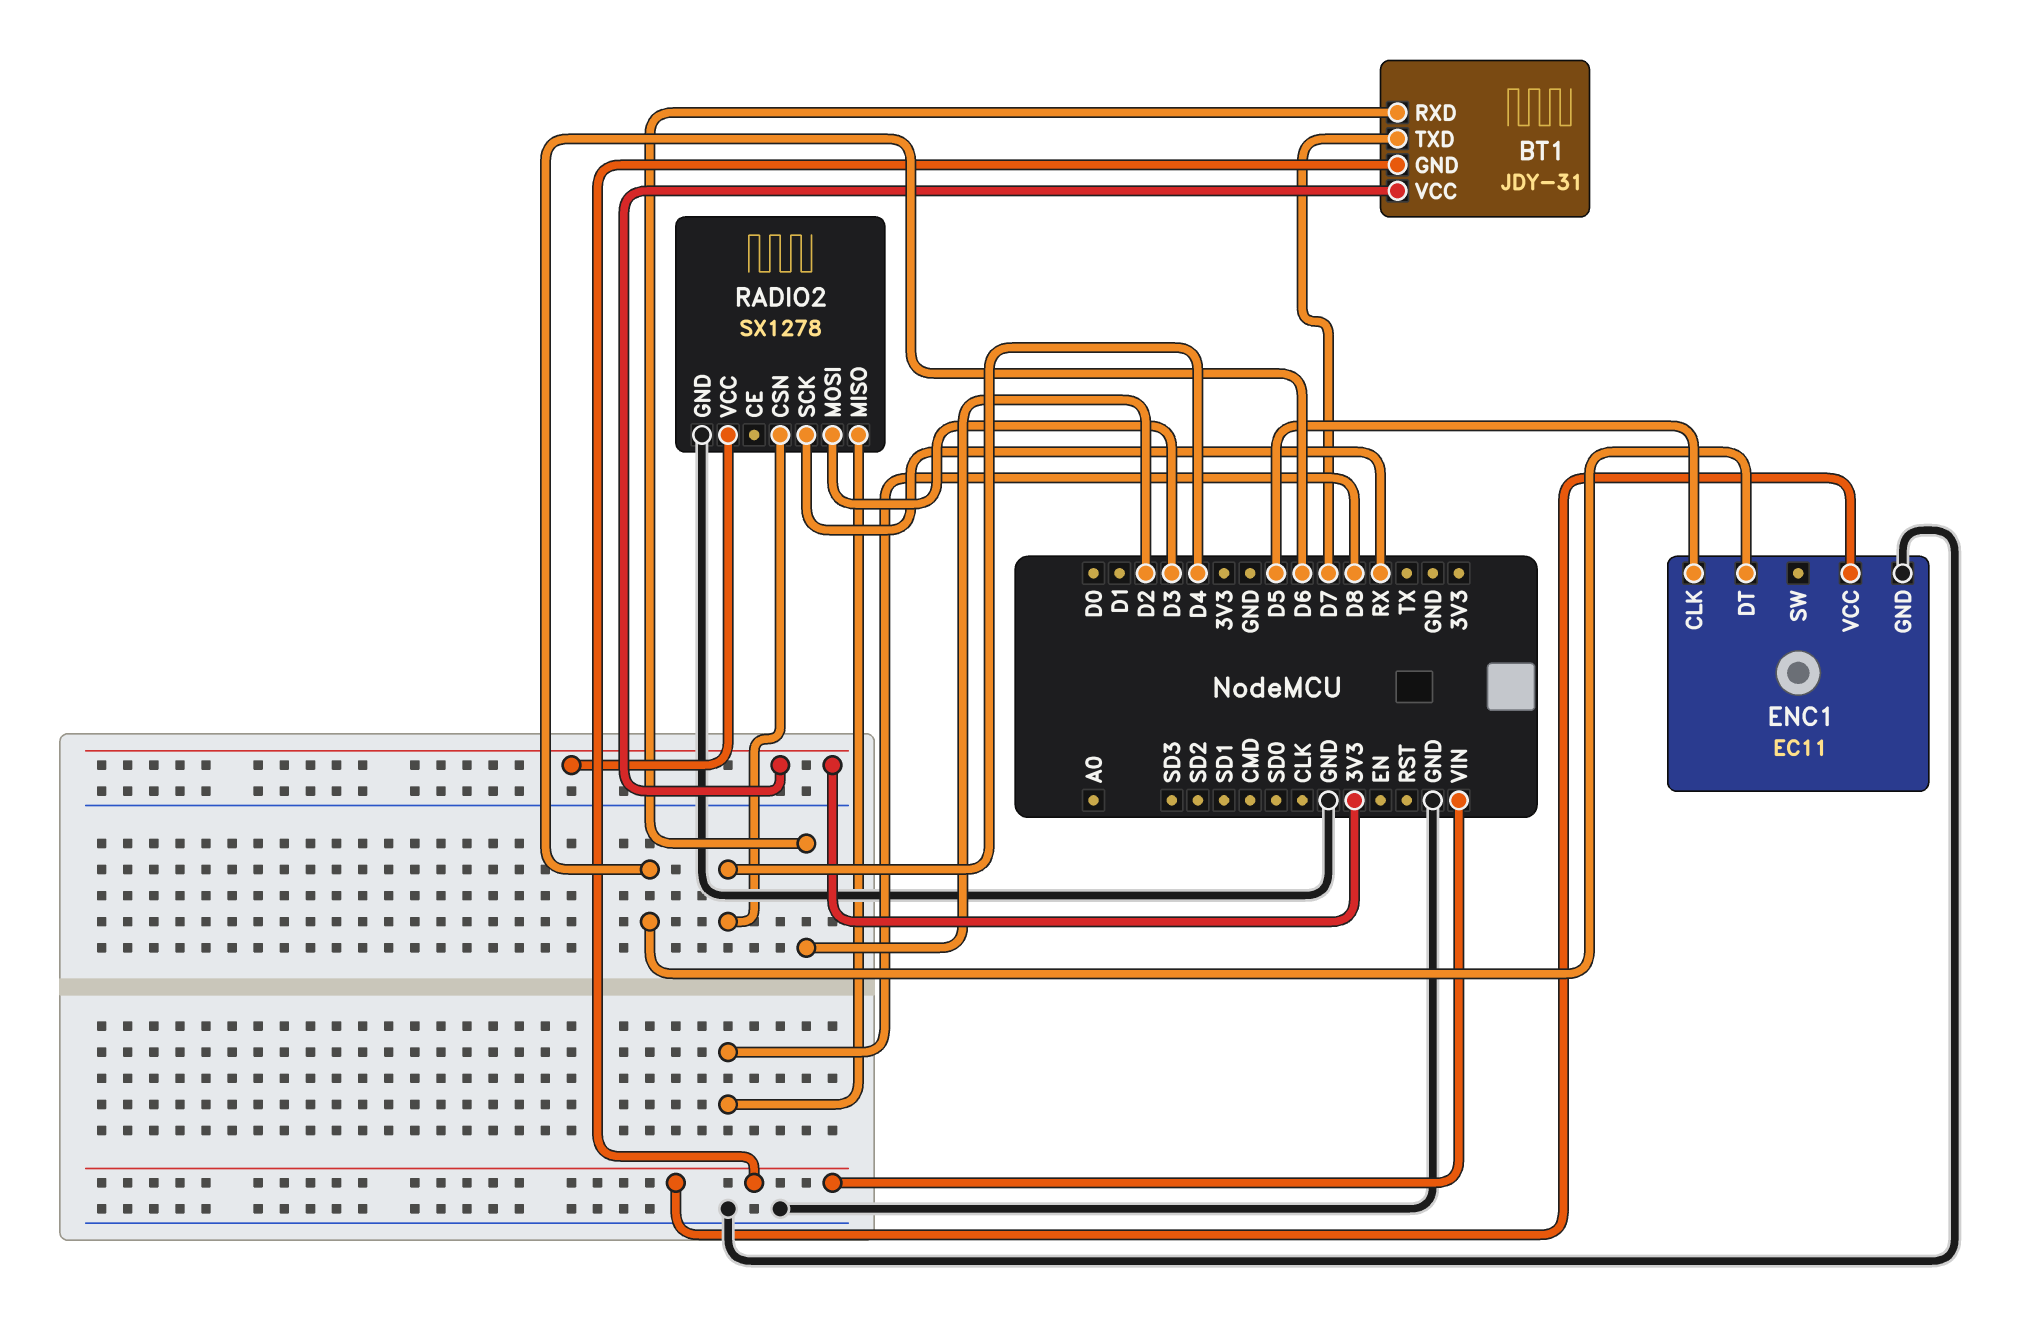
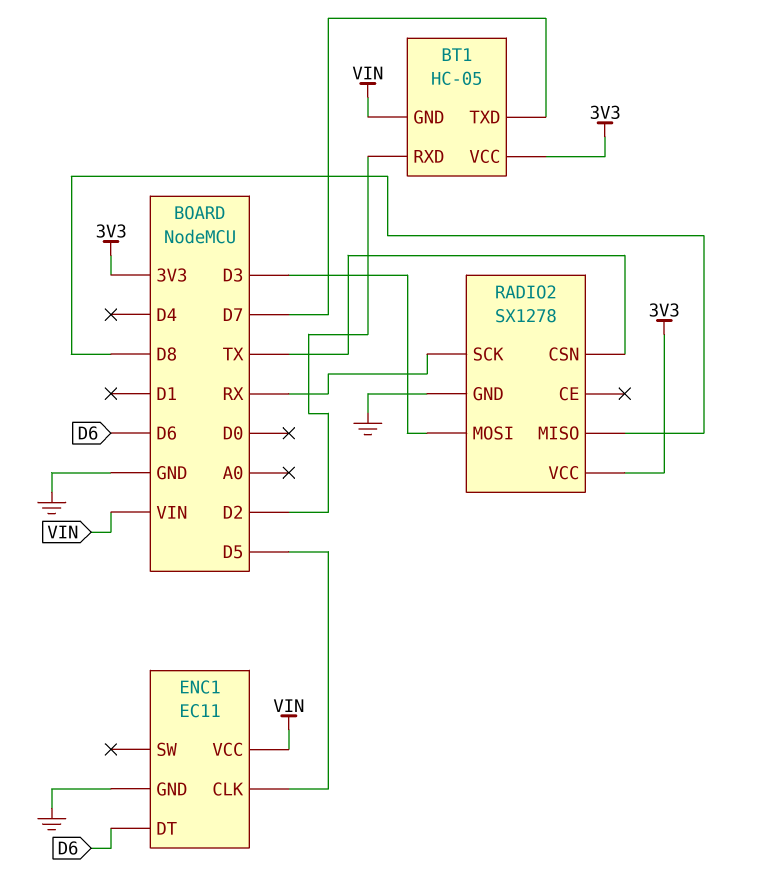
BT1: JDY-31 -> HC-05
RADIO2 pin CSN: D4 -> TX

